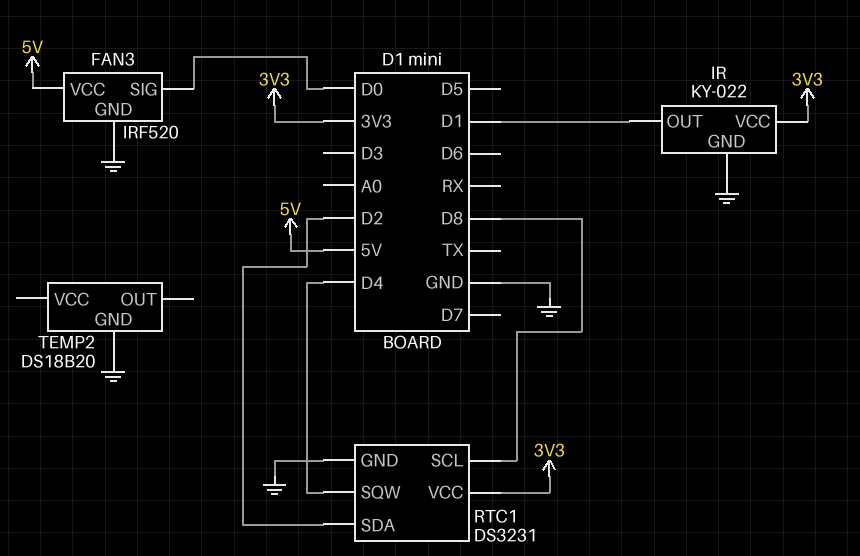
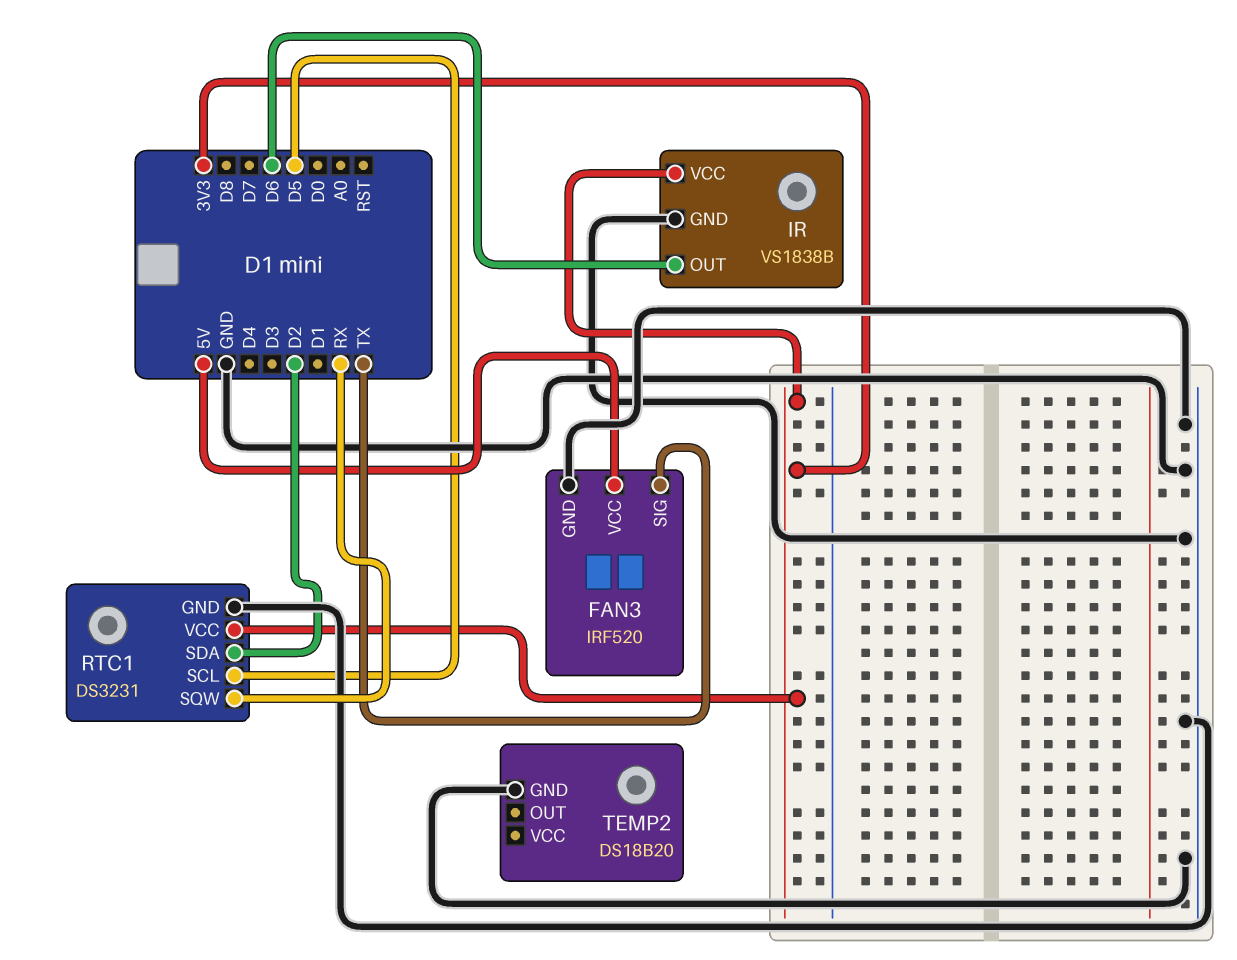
FAN3 pin SIG: D0 -> TX
IR: KY-022 -> VS1838B
IR pin OUT: D1 -> D6
RTC1 pin SCL: D8 -> D5
RTC1 pin SQW: D4 -> RX

